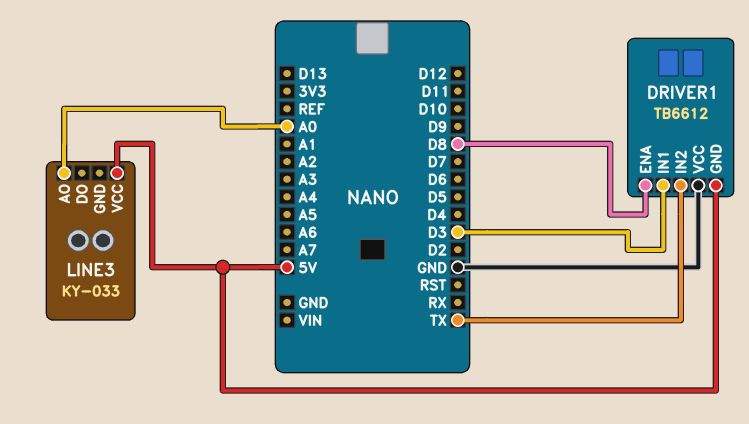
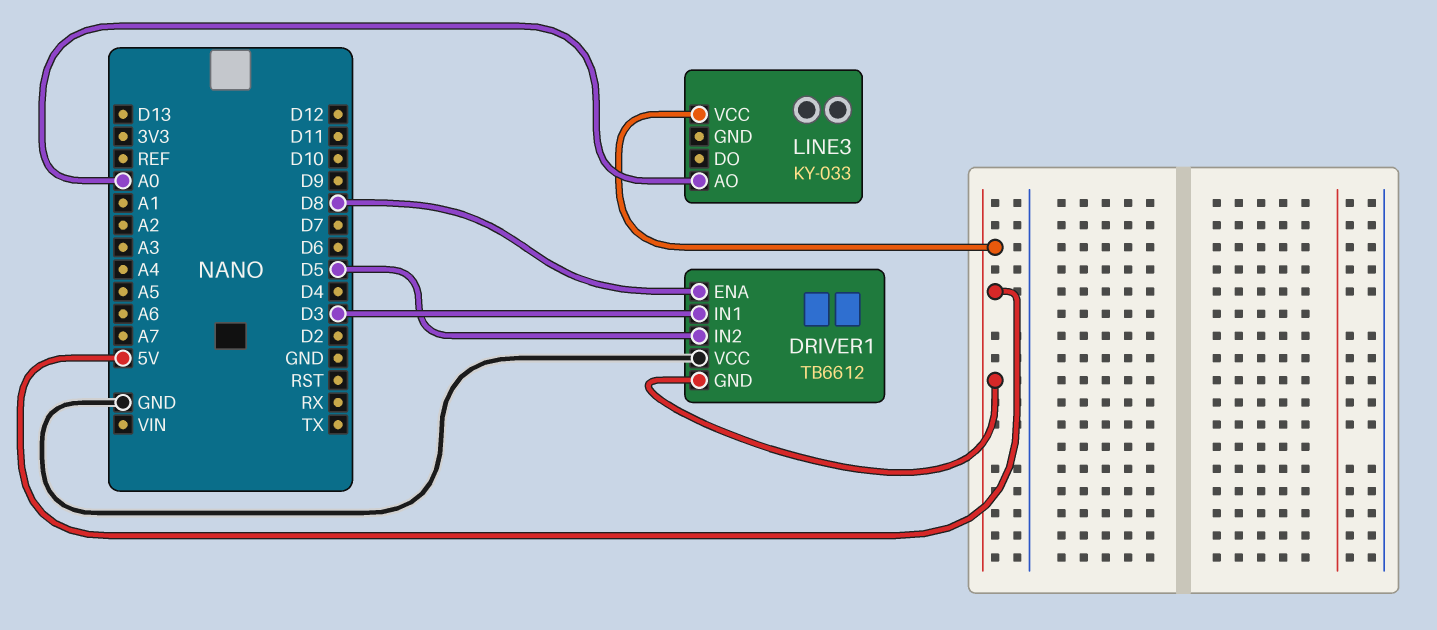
DRIVER1 pin IN2: TX -> D5

